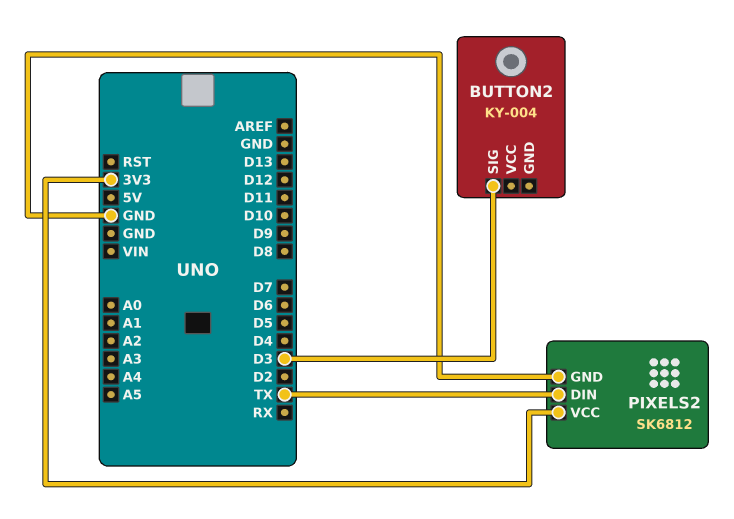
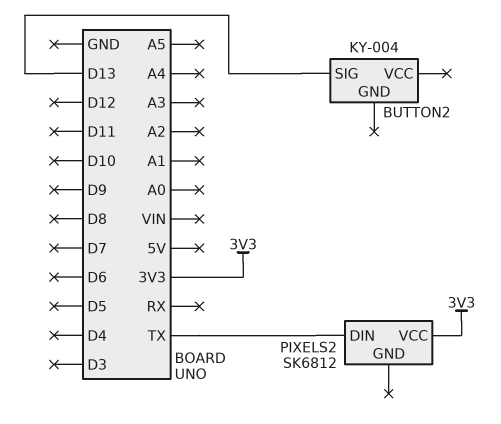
BUTTON2 pin SIG: D3 -> D13
PIXELS2 pin GND: GND -> none

